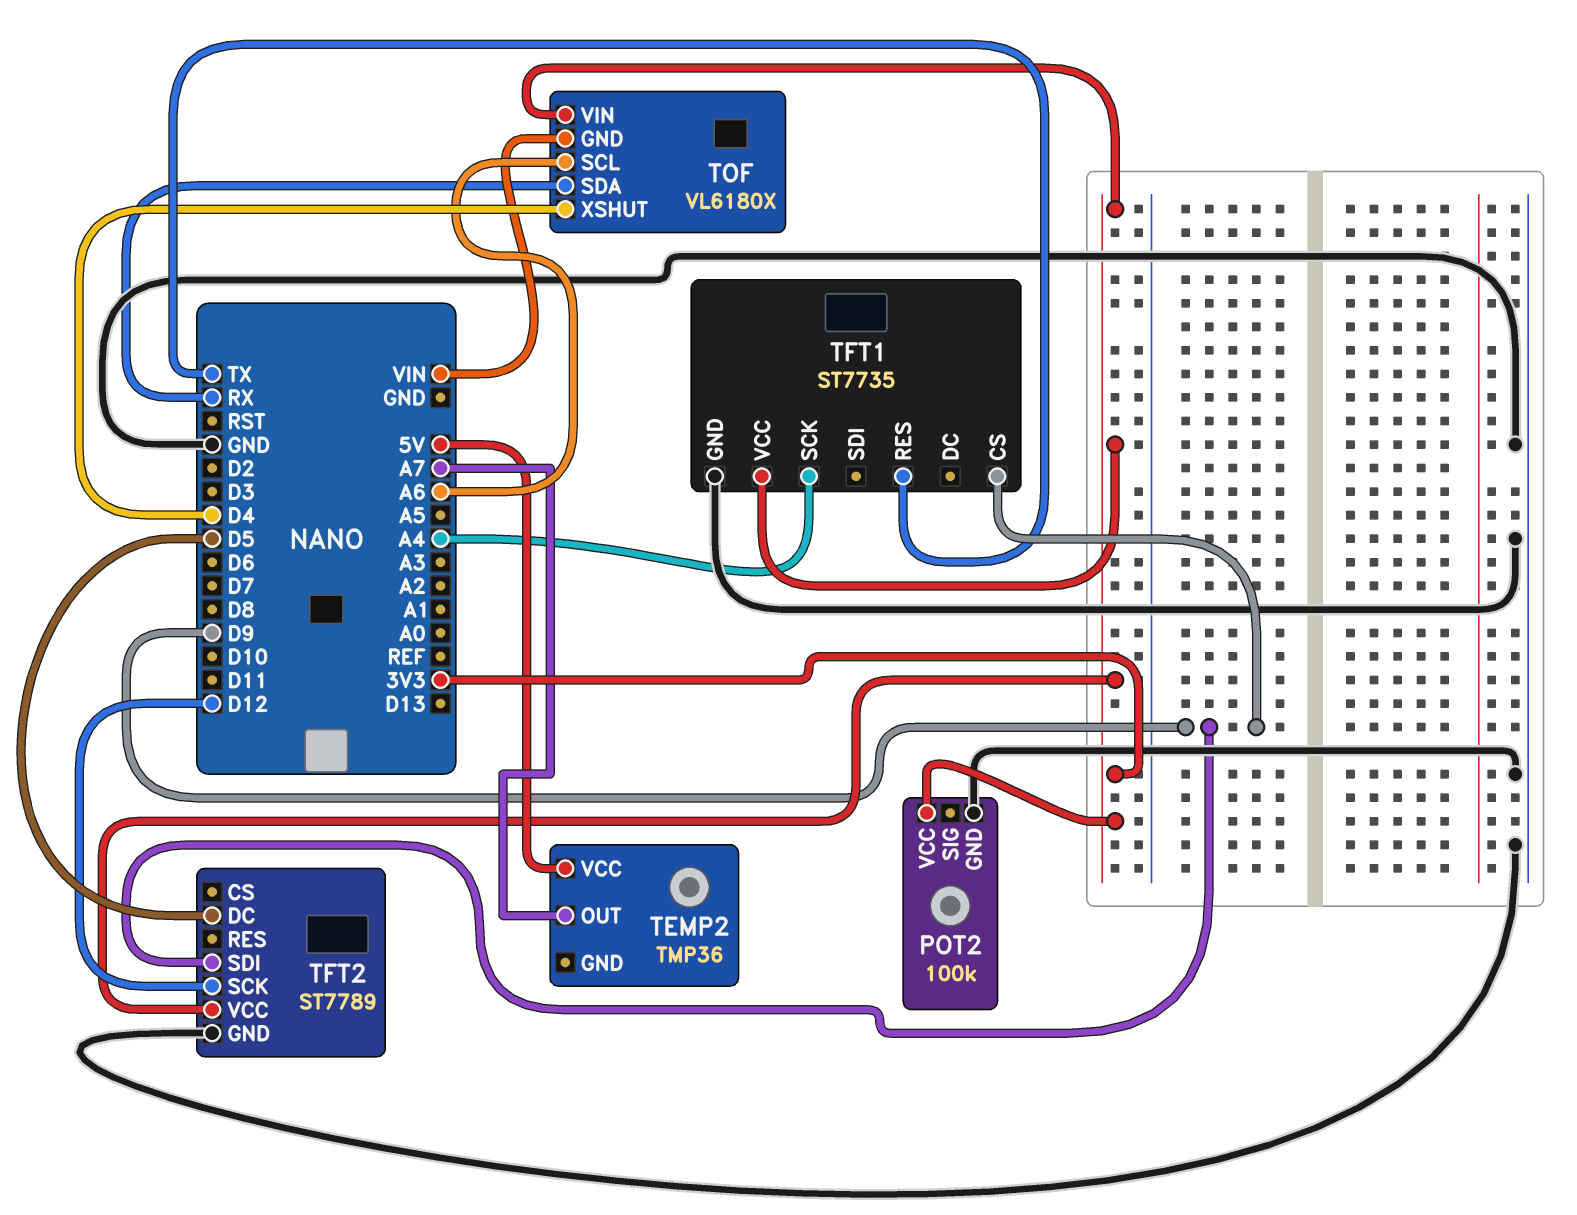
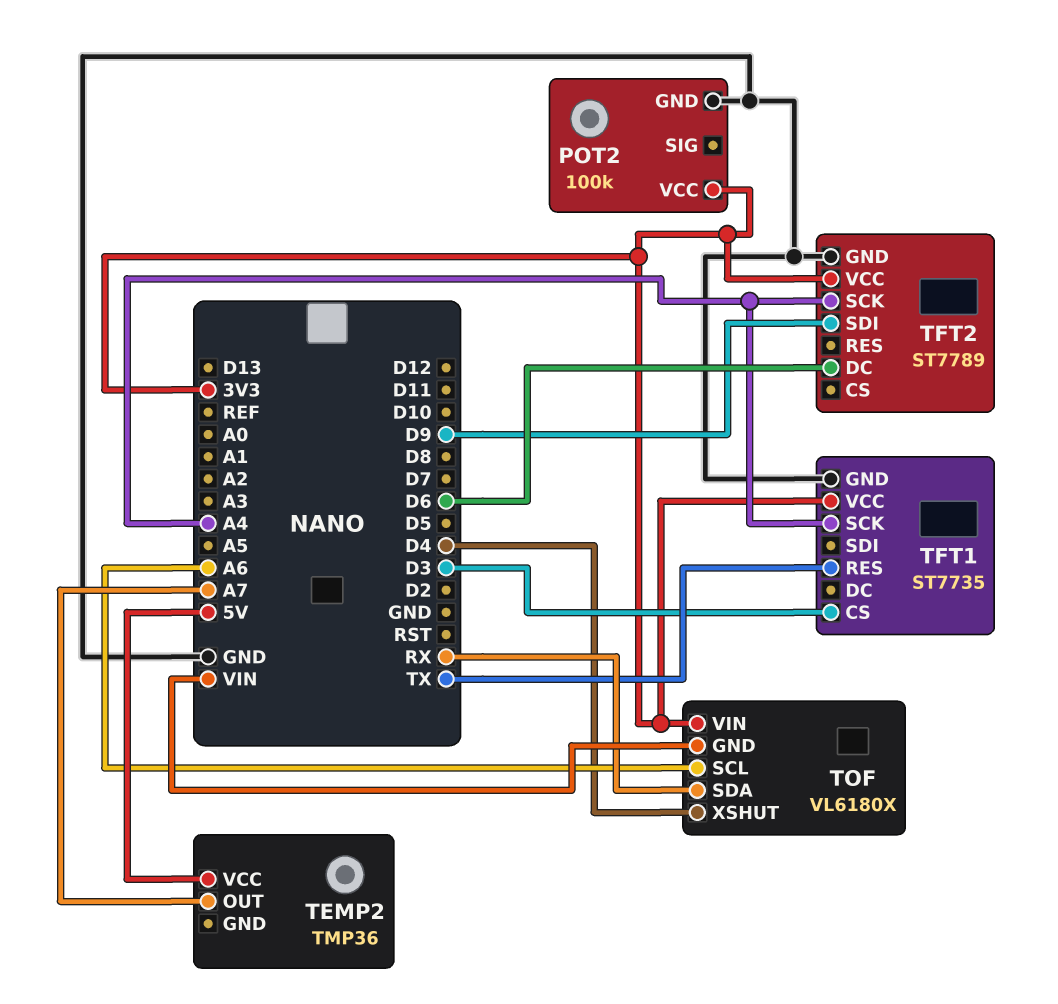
TFT1 pin CS: D9 -> D3
TFT2 pin DC: D5 -> D6
TFT2 pin SCK: D12 -> A4

